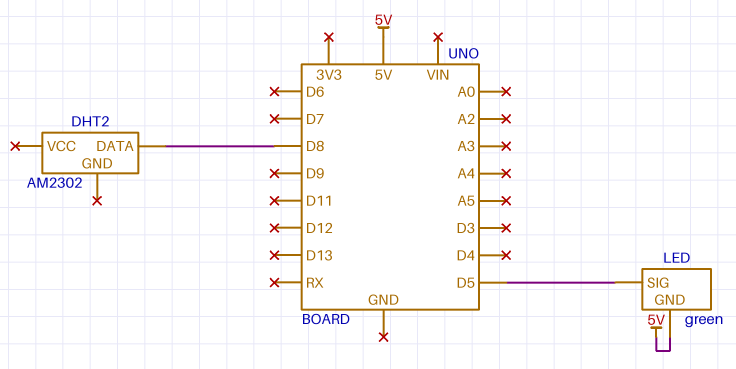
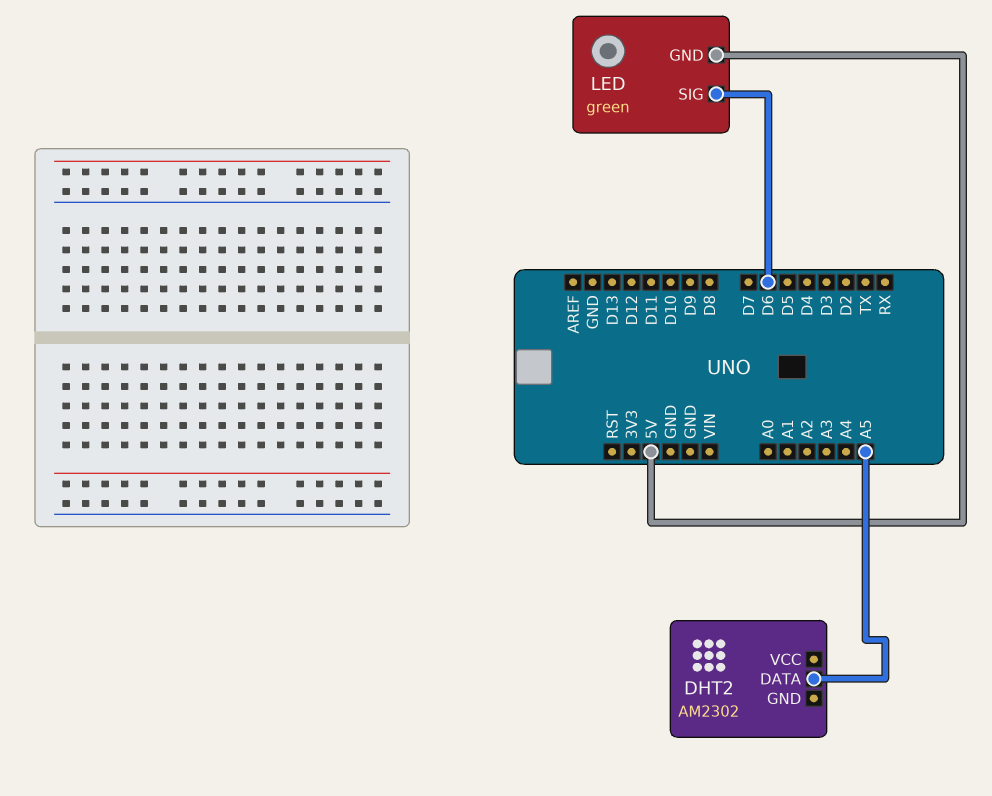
DHT2 pin DATA: D8 -> A5
LED pin SIG: D5 -> D6

